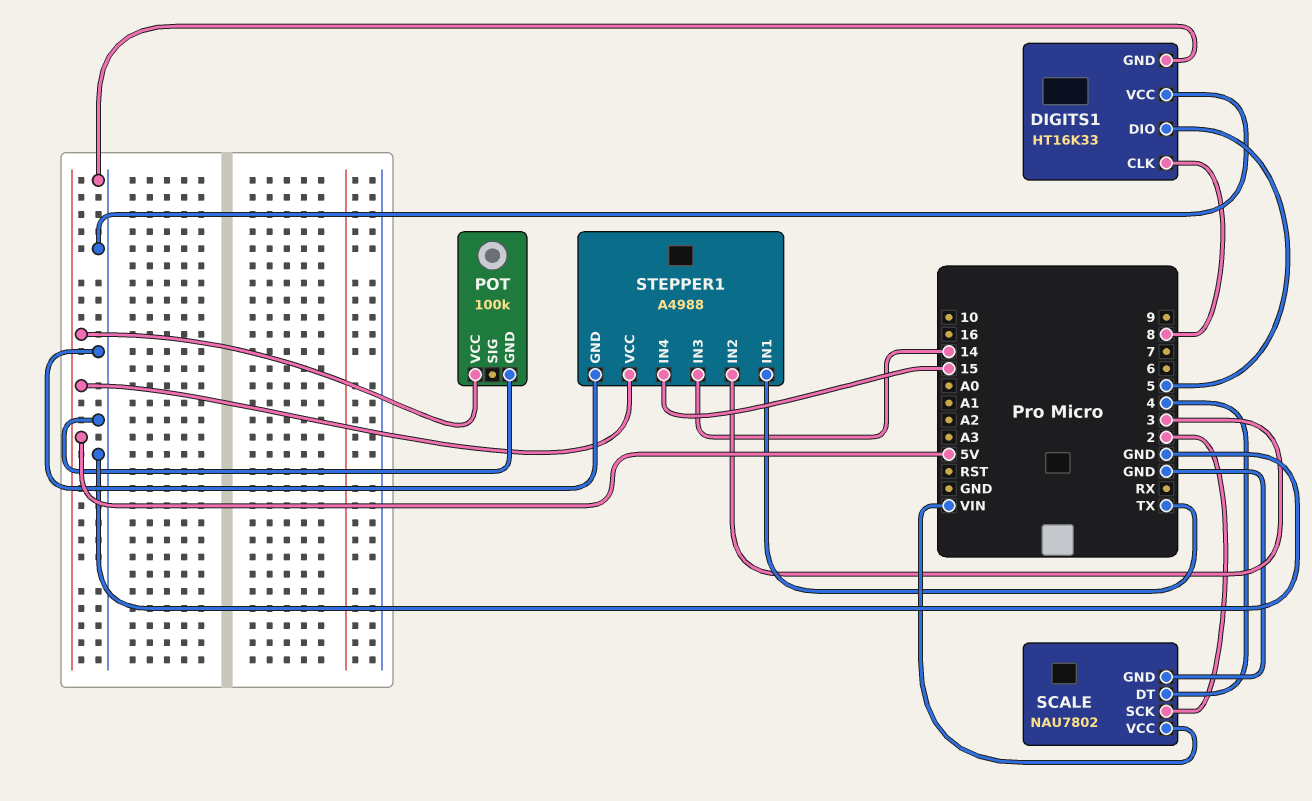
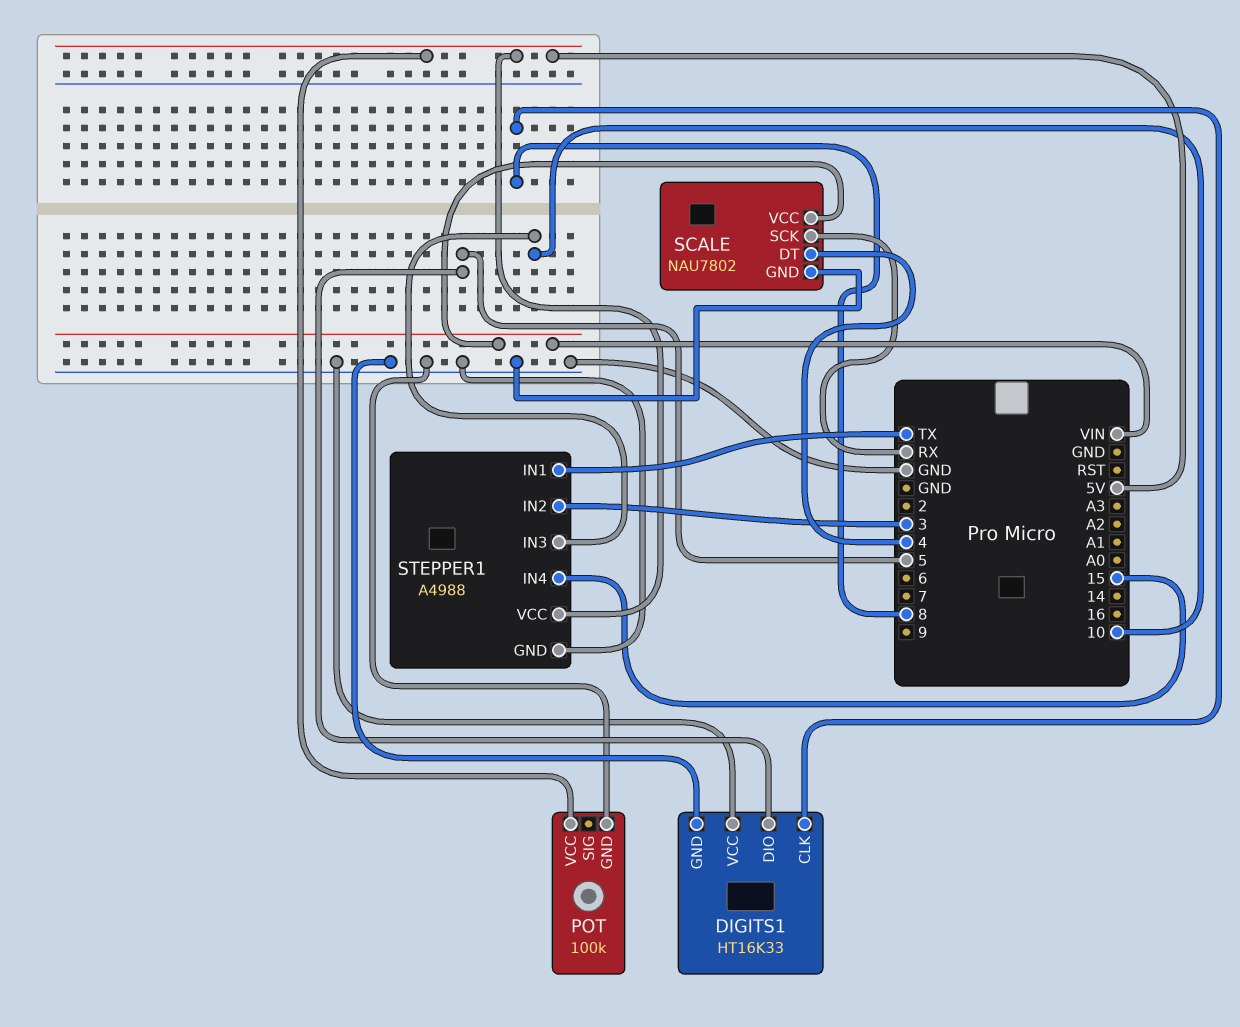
SCALE pin SCK: 2 -> RX
STEPPER1 pin IN3: 14 -> 10

